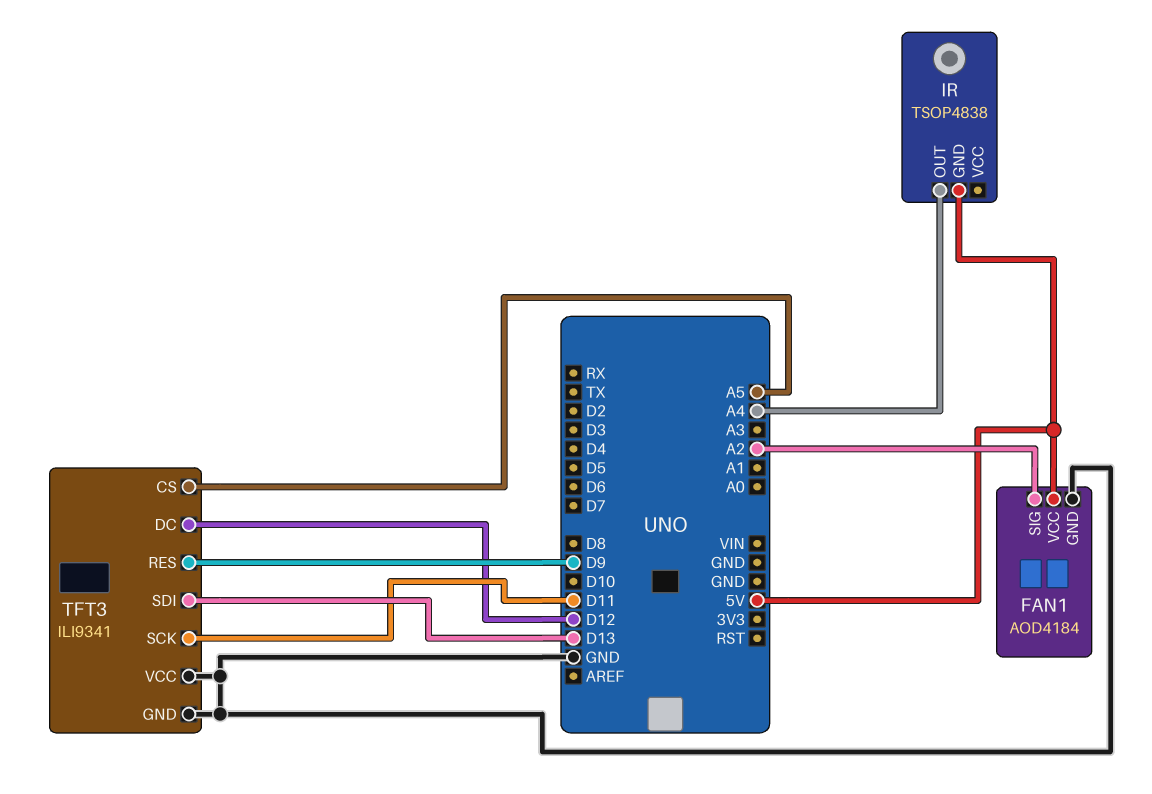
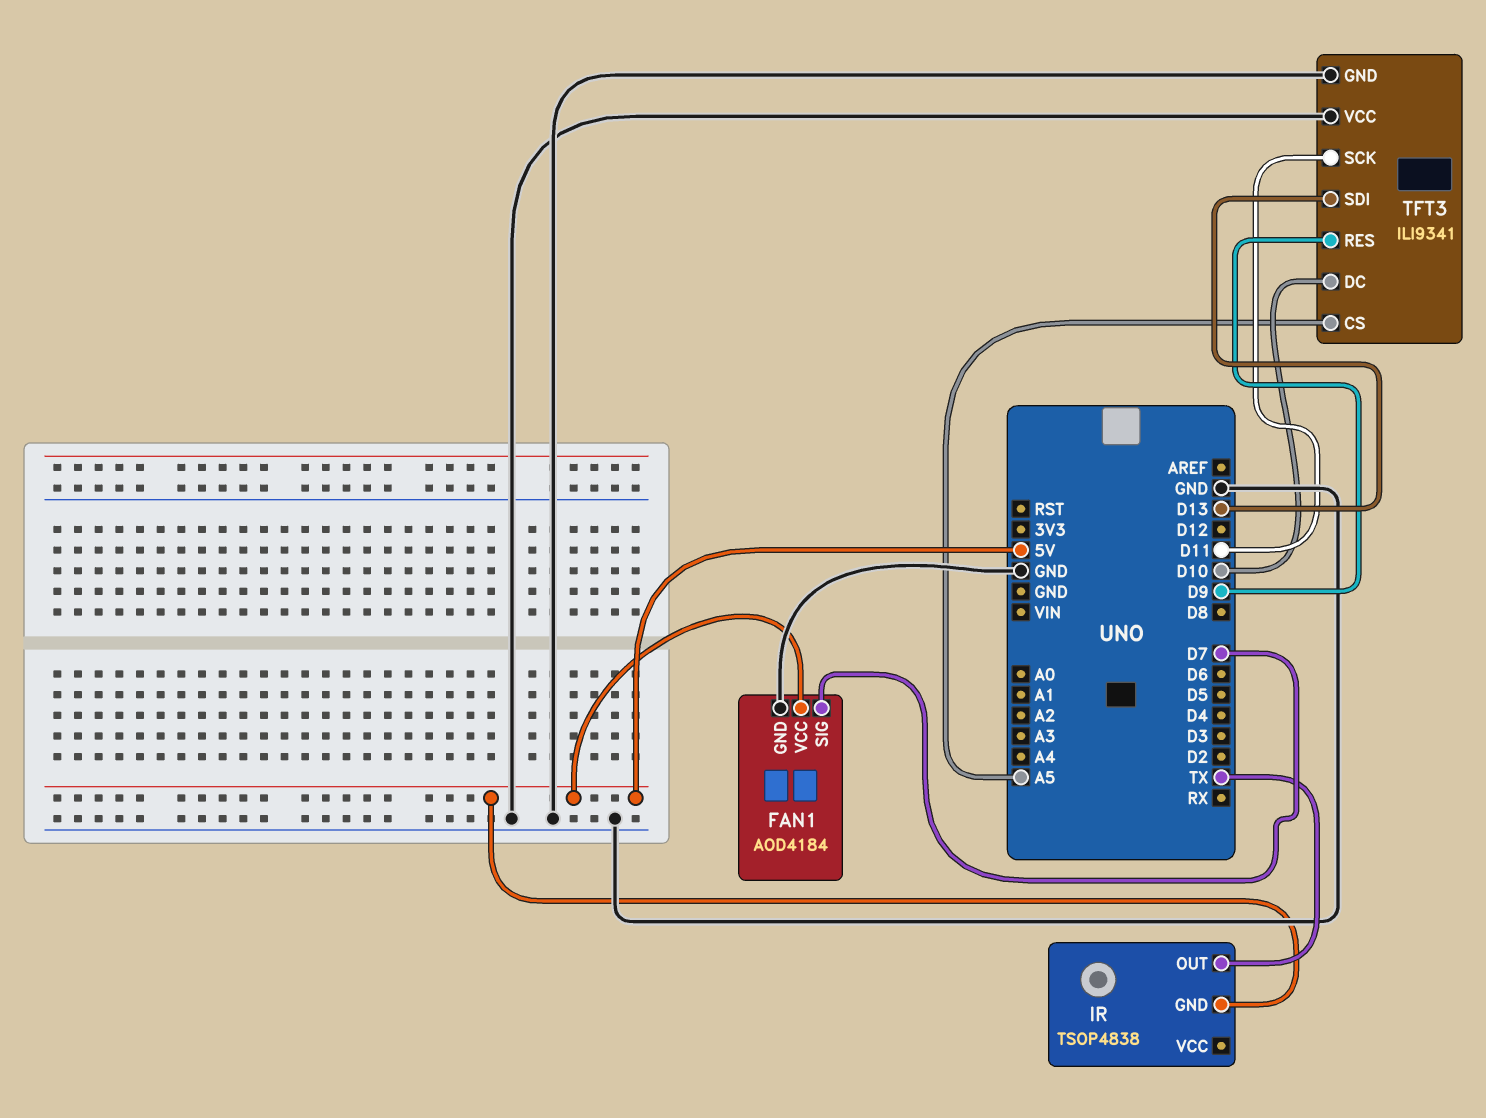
FAN1 pin SIG: A2 -> D7
IR pin OUT: A4 -> TX
TFT3 pin DC: D12 -> D10

